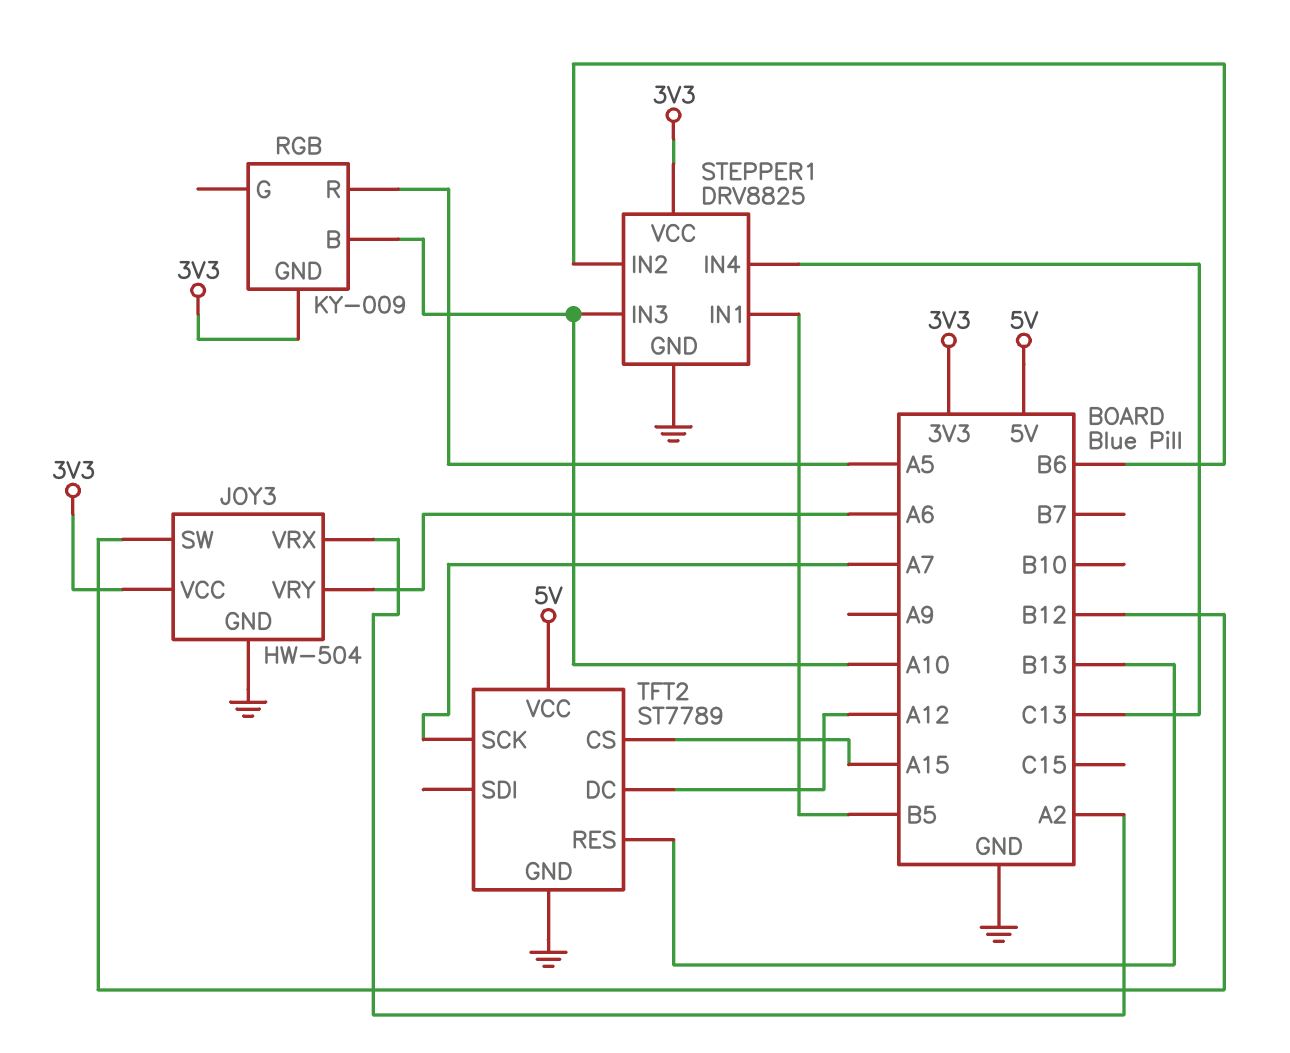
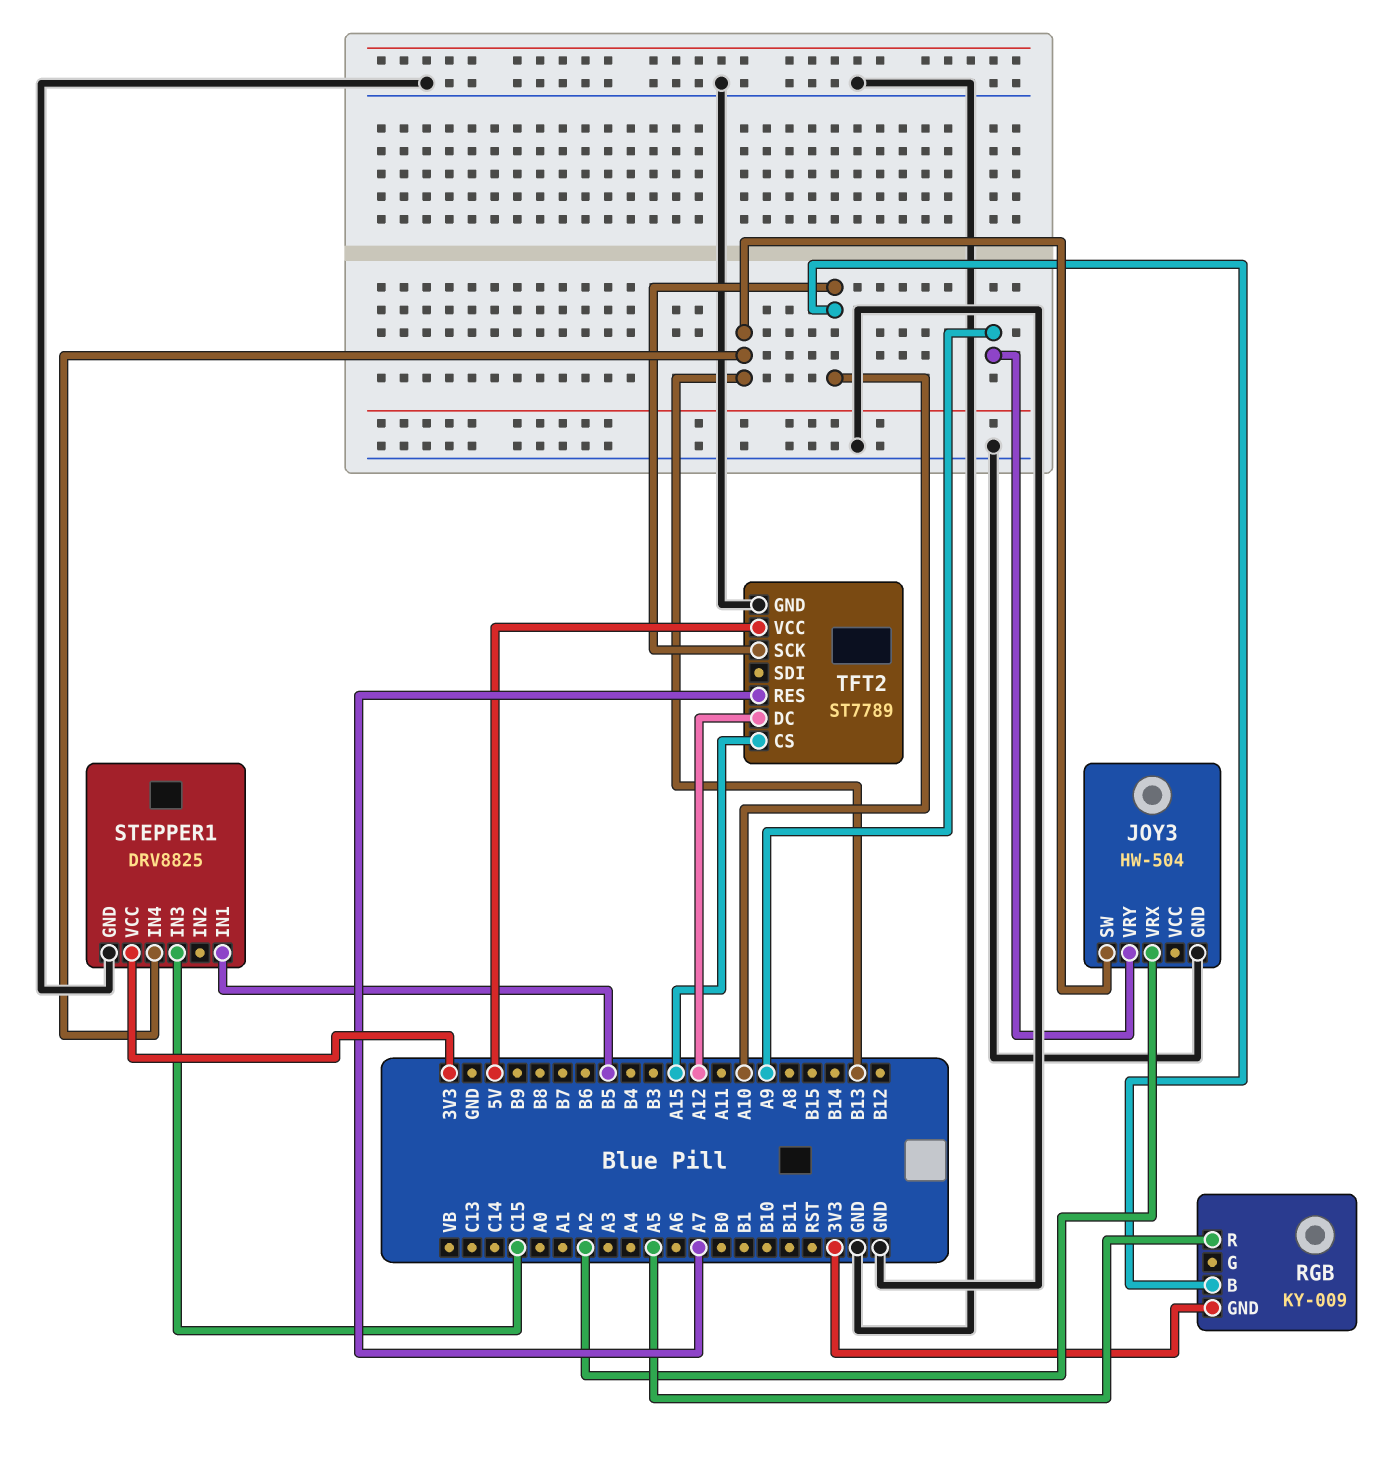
JOY3 pin SW: B12 -> B13
JOY3 pin VCC: 3V3 -> none
JOY3 pin VRY: A6 -> A9
STEPPER1 pin IN2: B6 -> none
STEPPER1 pin IN3: A10 -> C15
STEPPER1 pin IN4: C13 -> B13
TFT2 pin RES: B13 -> A7
TFT2 pin SCK: A7 -> A10

